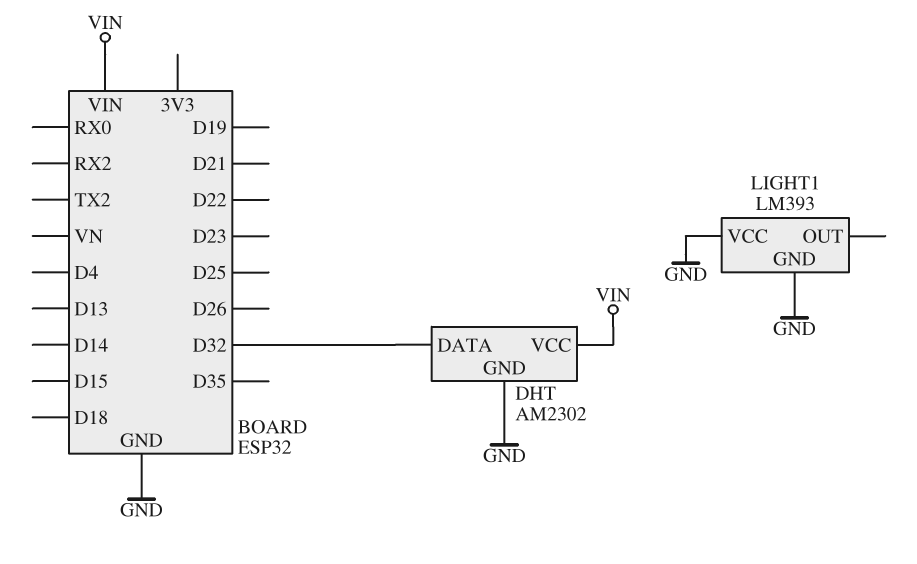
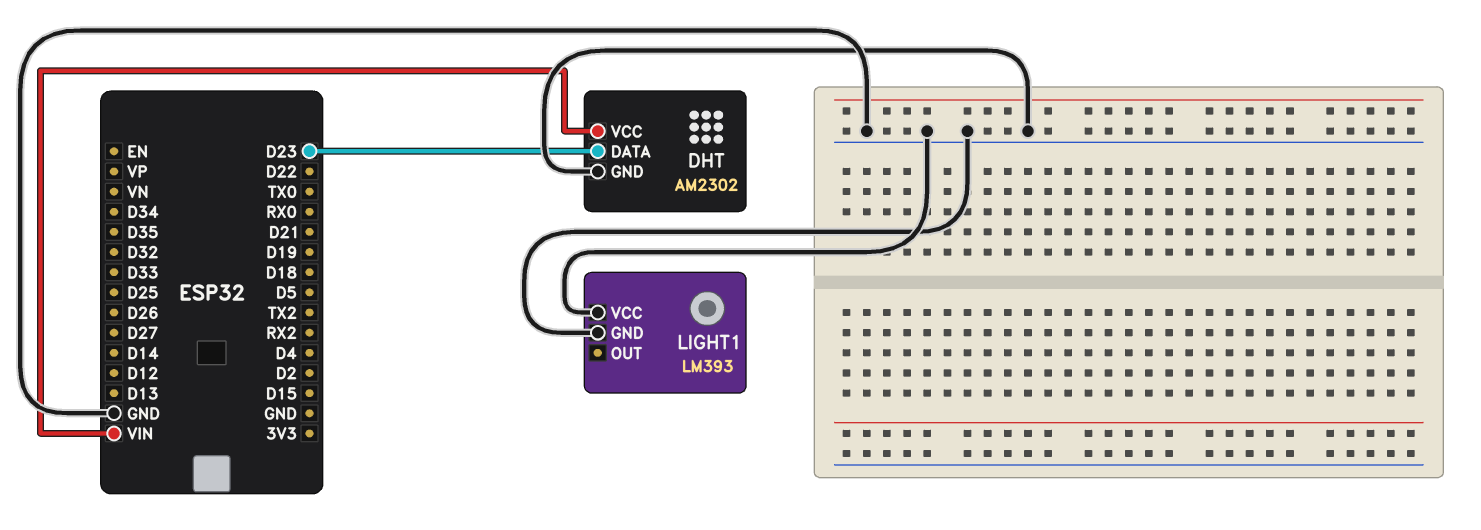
DHT pin DATA: D32 -> D23

